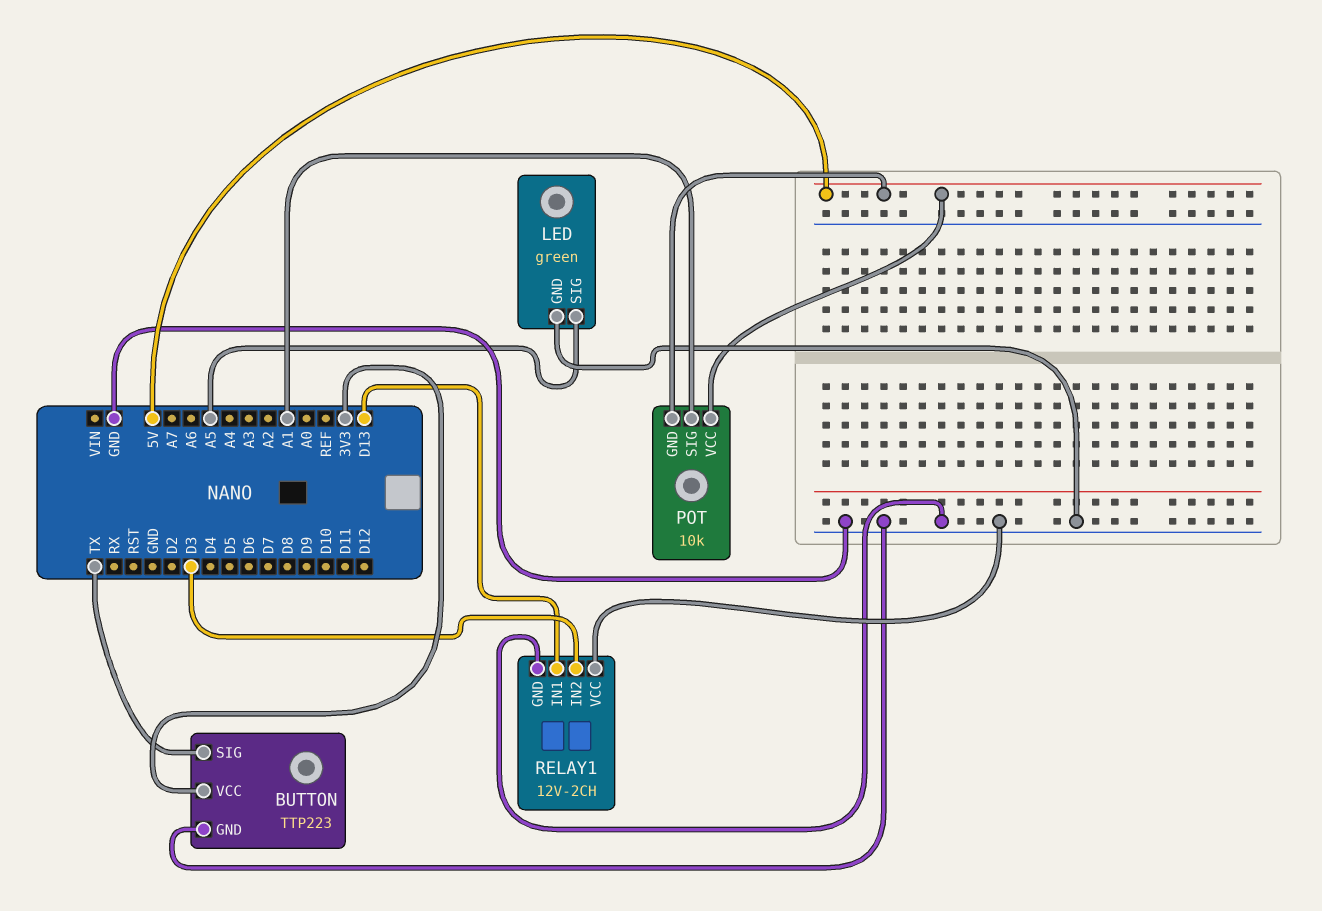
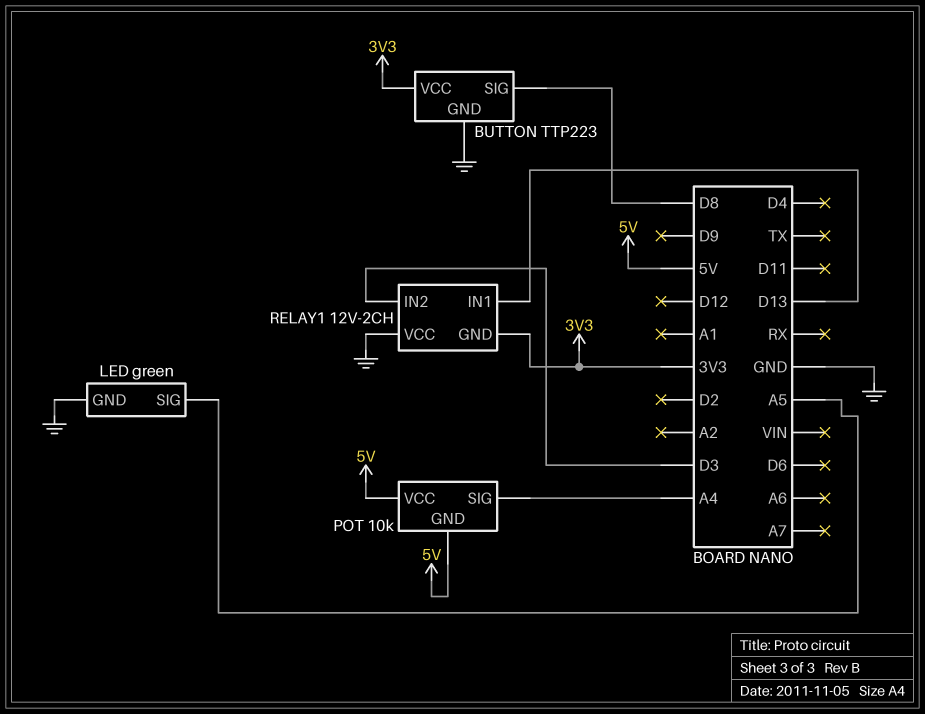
BUTTON pin SIG: TX -> D8
POT pin SIG: A1 -> A4
RELAY1 pin GND: GND -> 3V3

